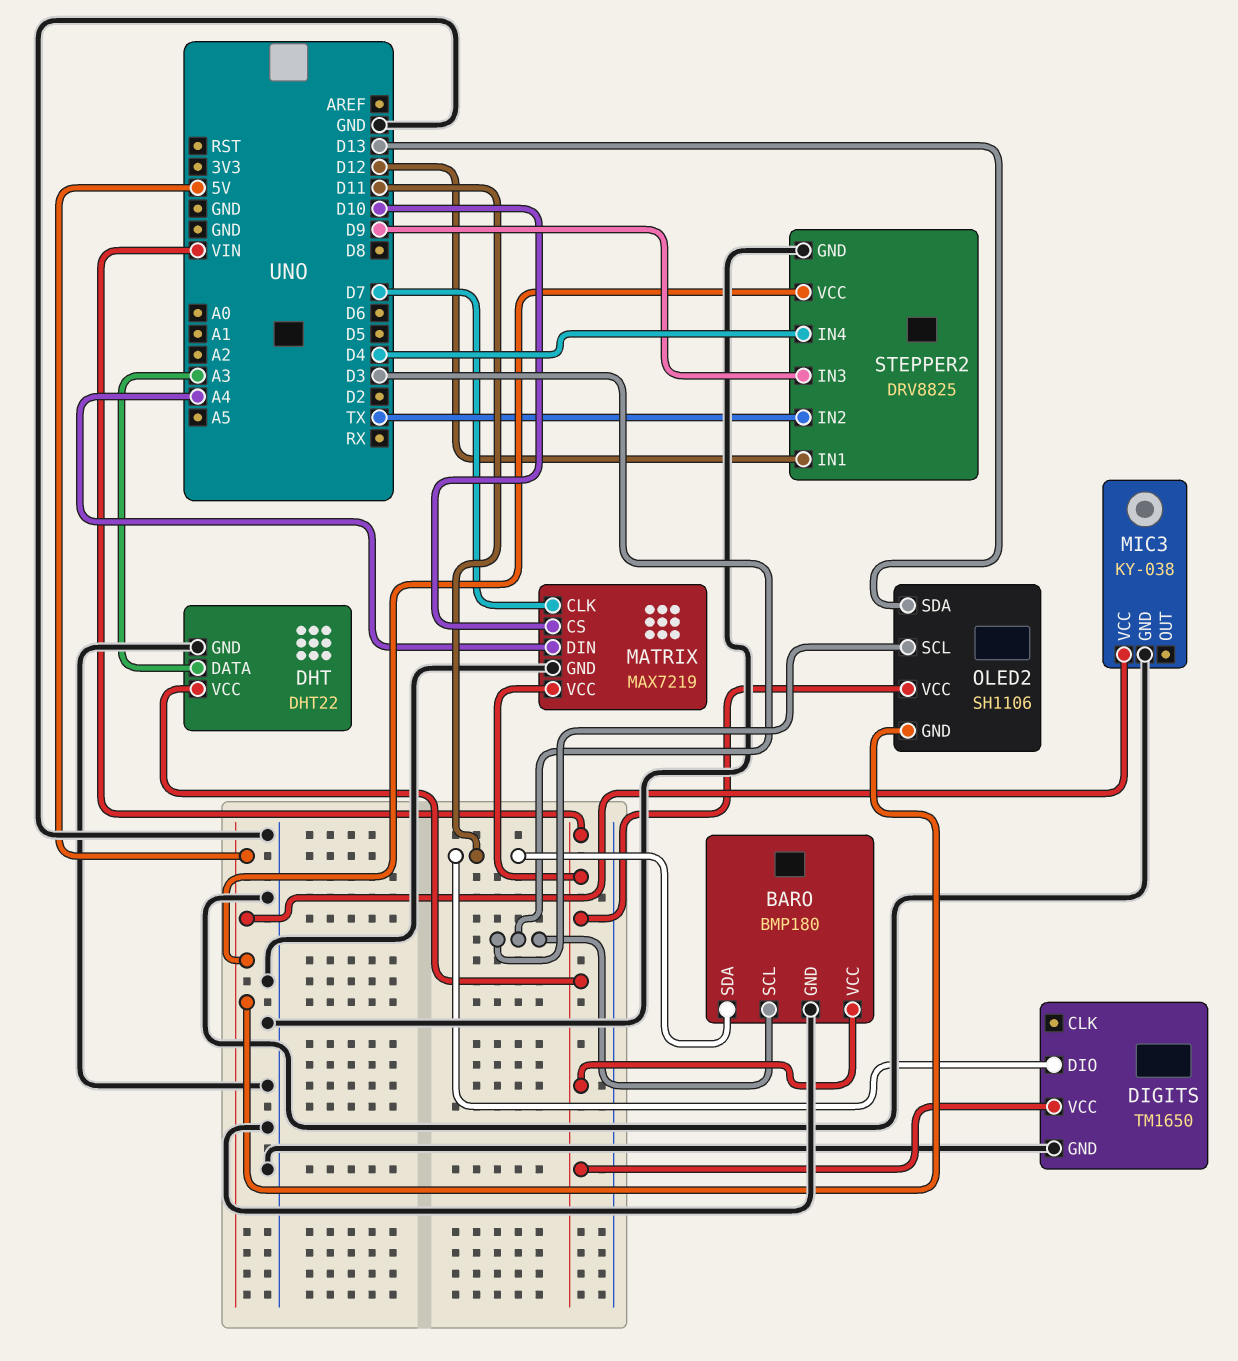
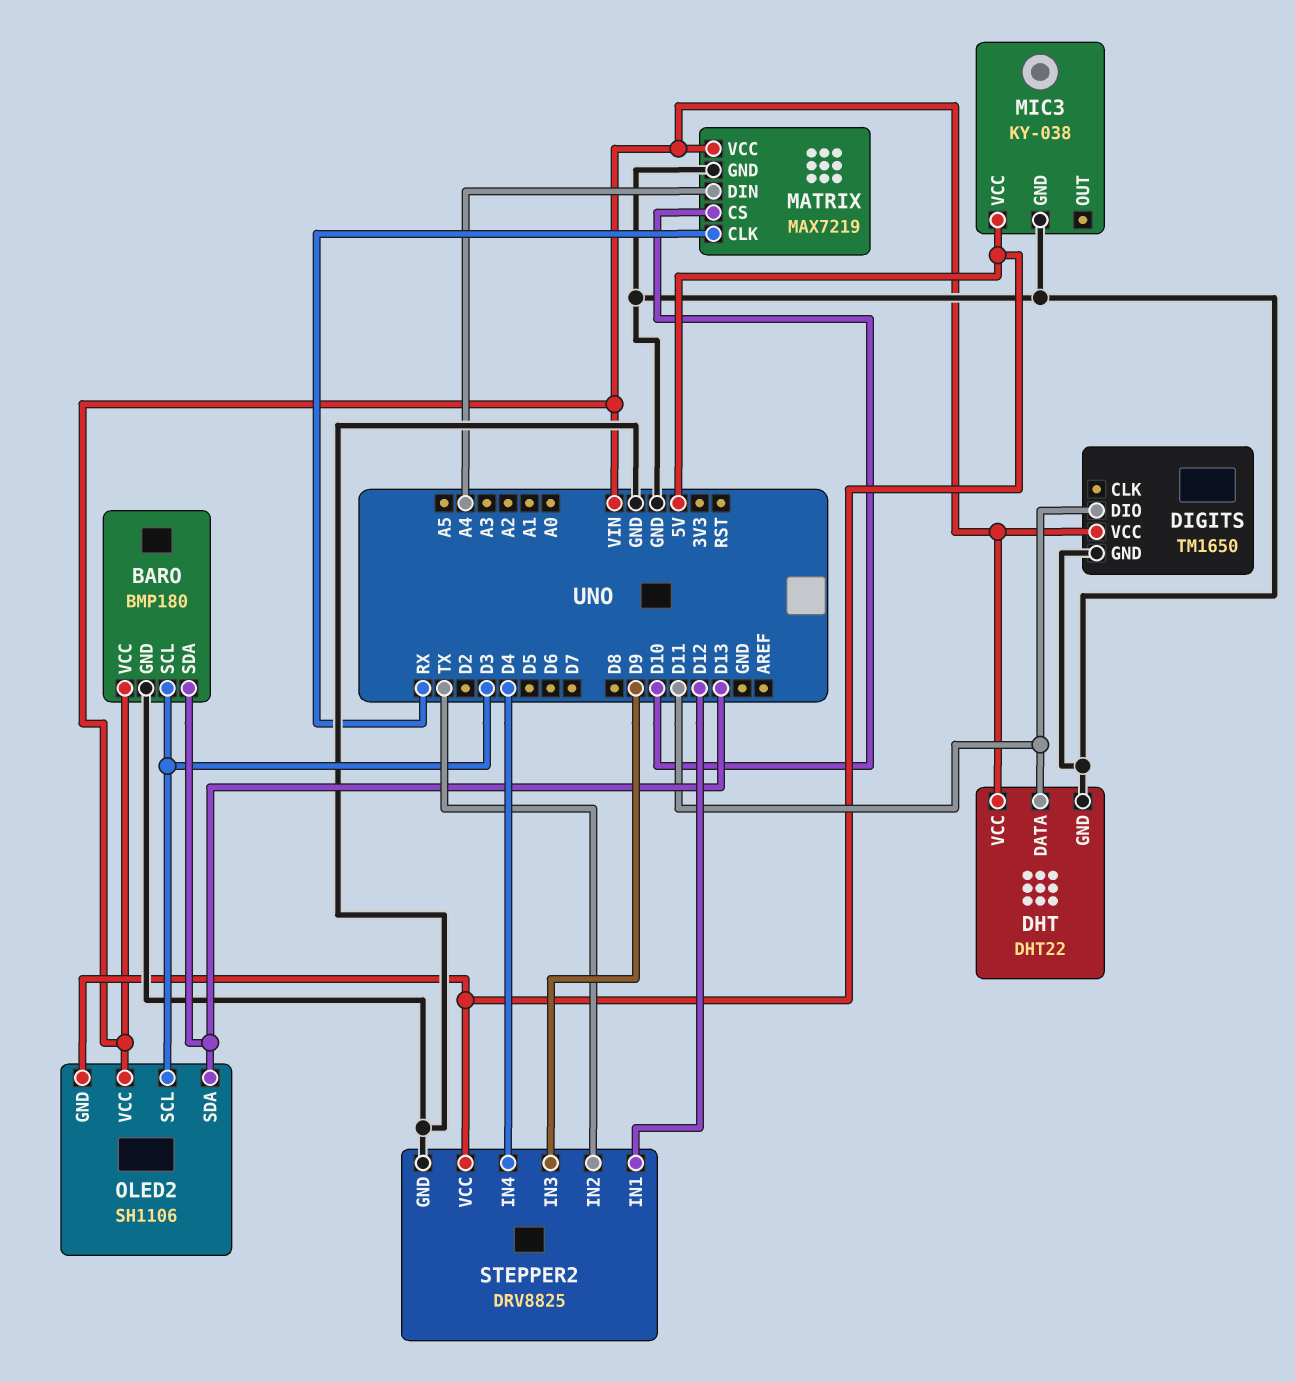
BARO pin SDA: D11 -> D13
DHT pin DATA: A3 -> D11
MATRIX pin CLK: D7 -> RX

